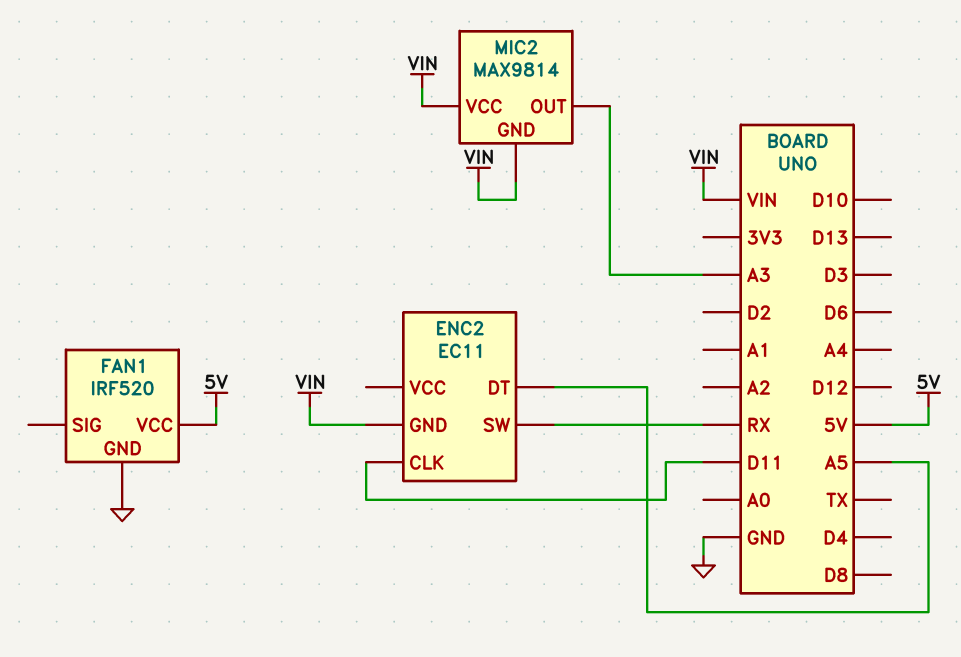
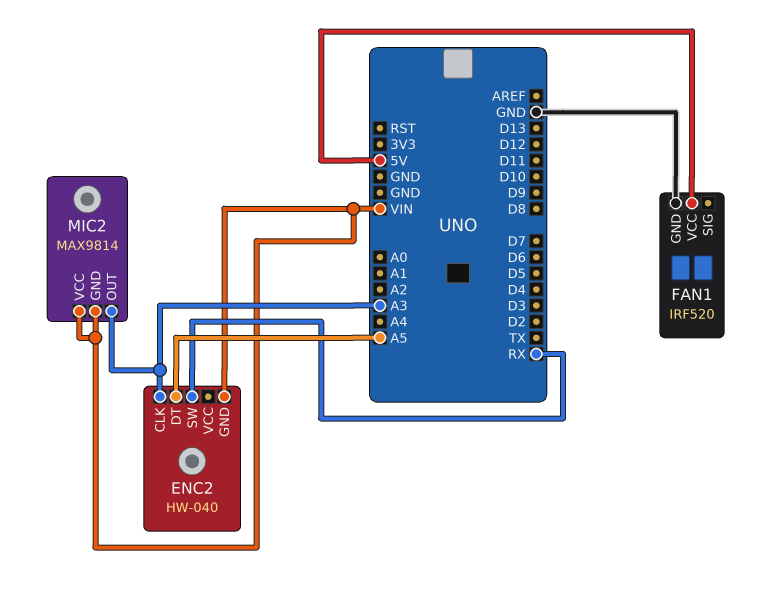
ENC2: EC11 -> HW-040
ENC2 pin CLK: D11 -> A3

